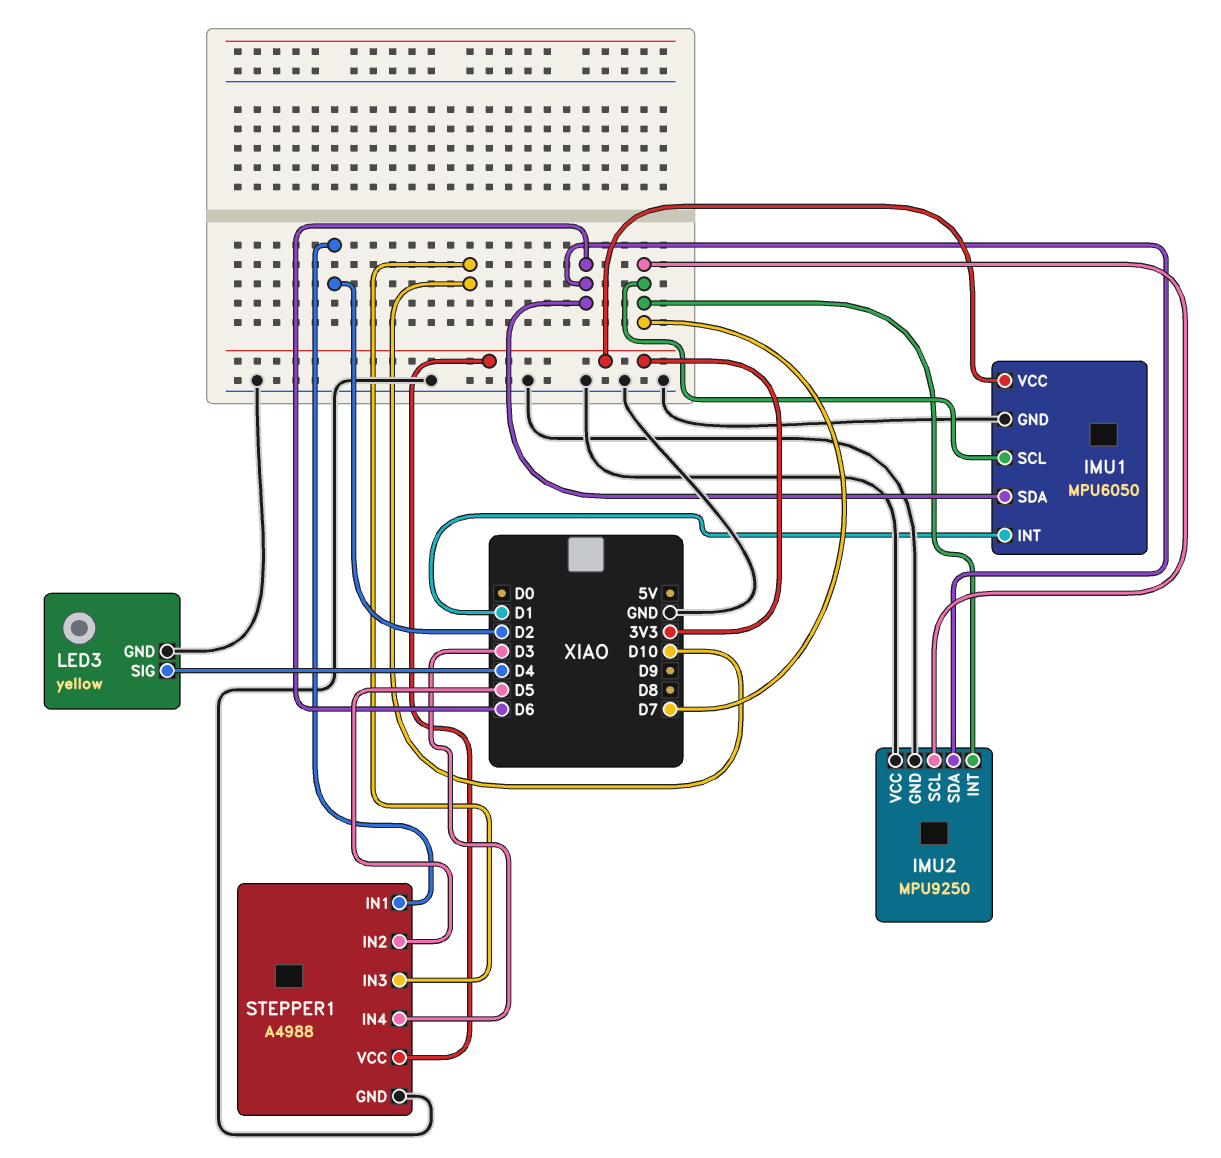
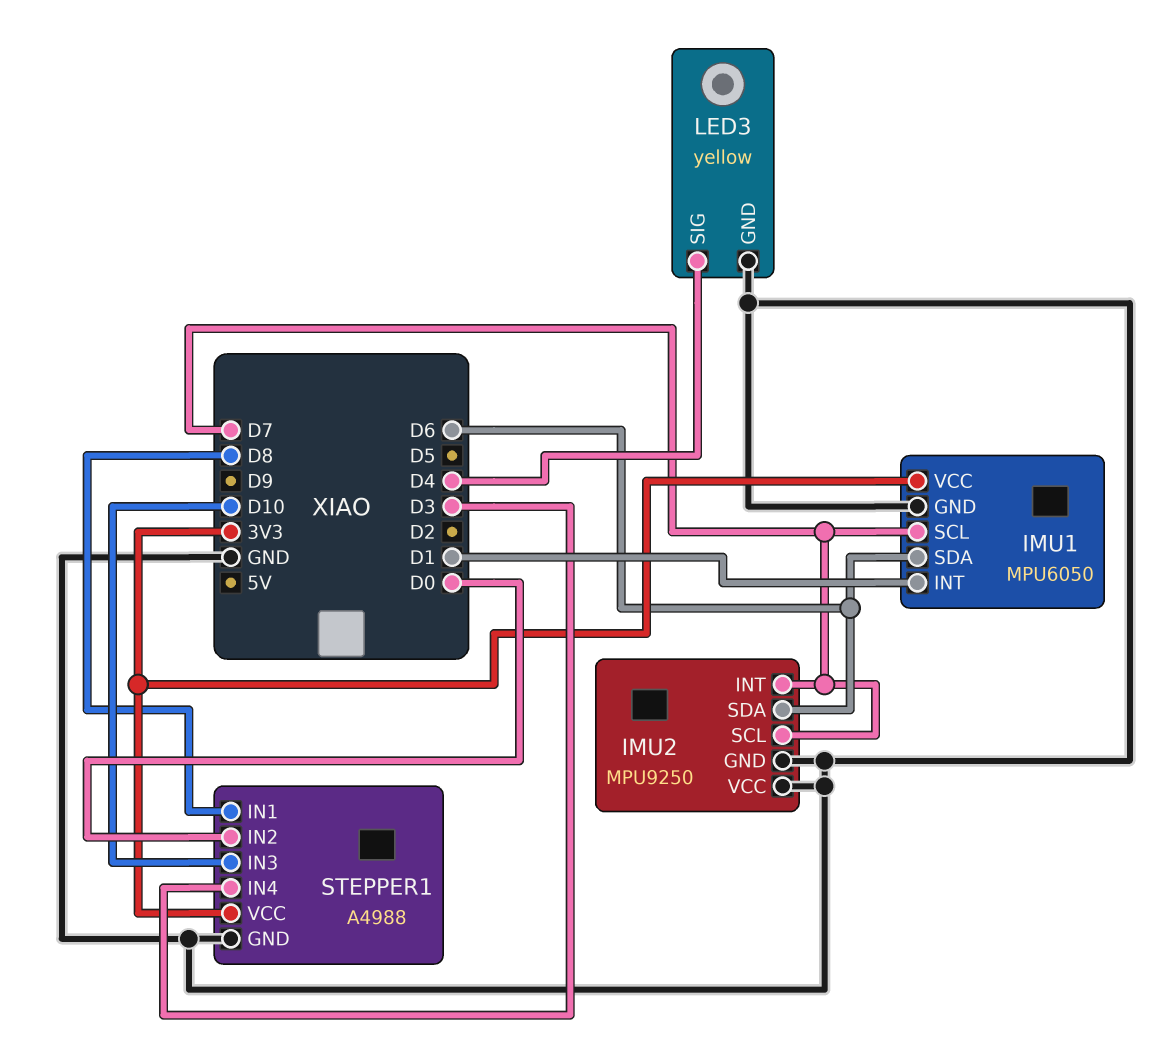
STEPPER1 pin IN1: D2 -> D8
STEPPER1 pin IN2: D5 -> D0

